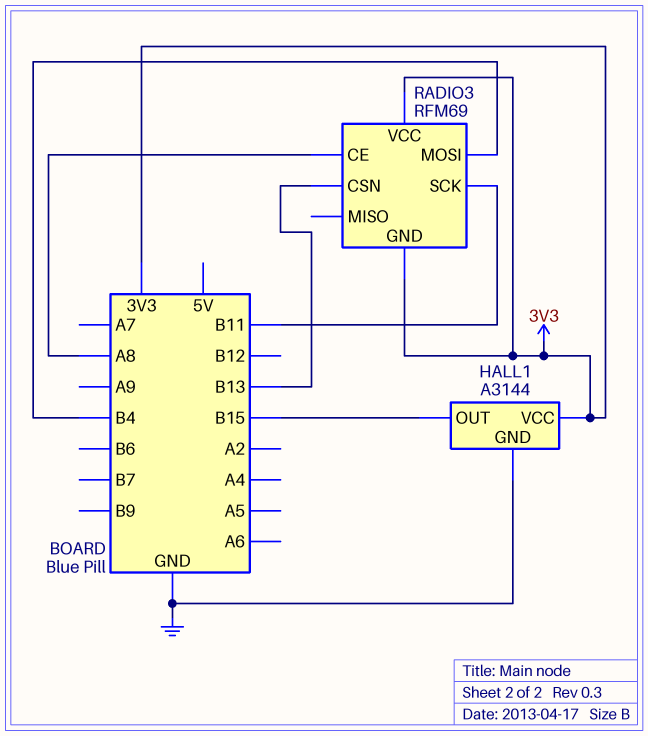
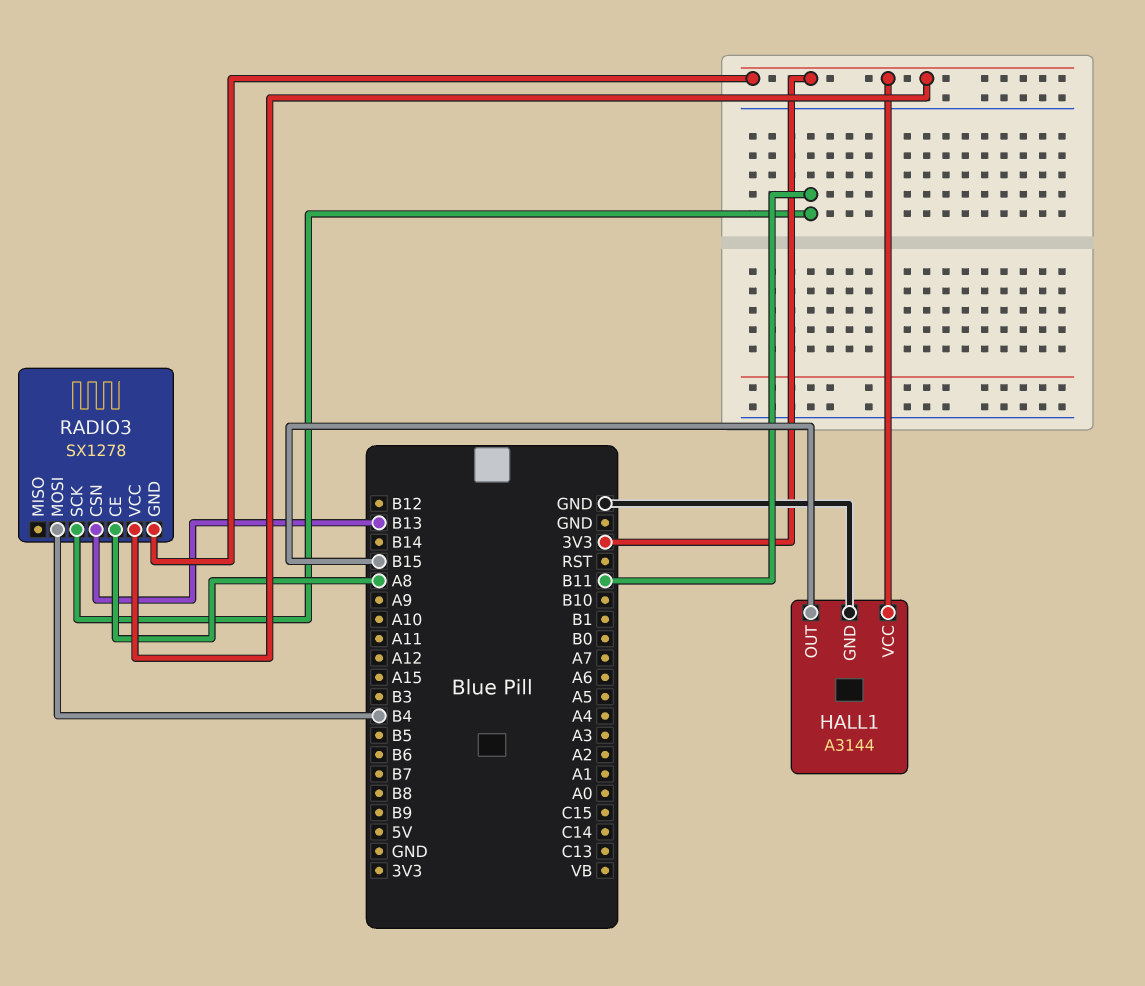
RADIO3: RFM69 -> SX1278

